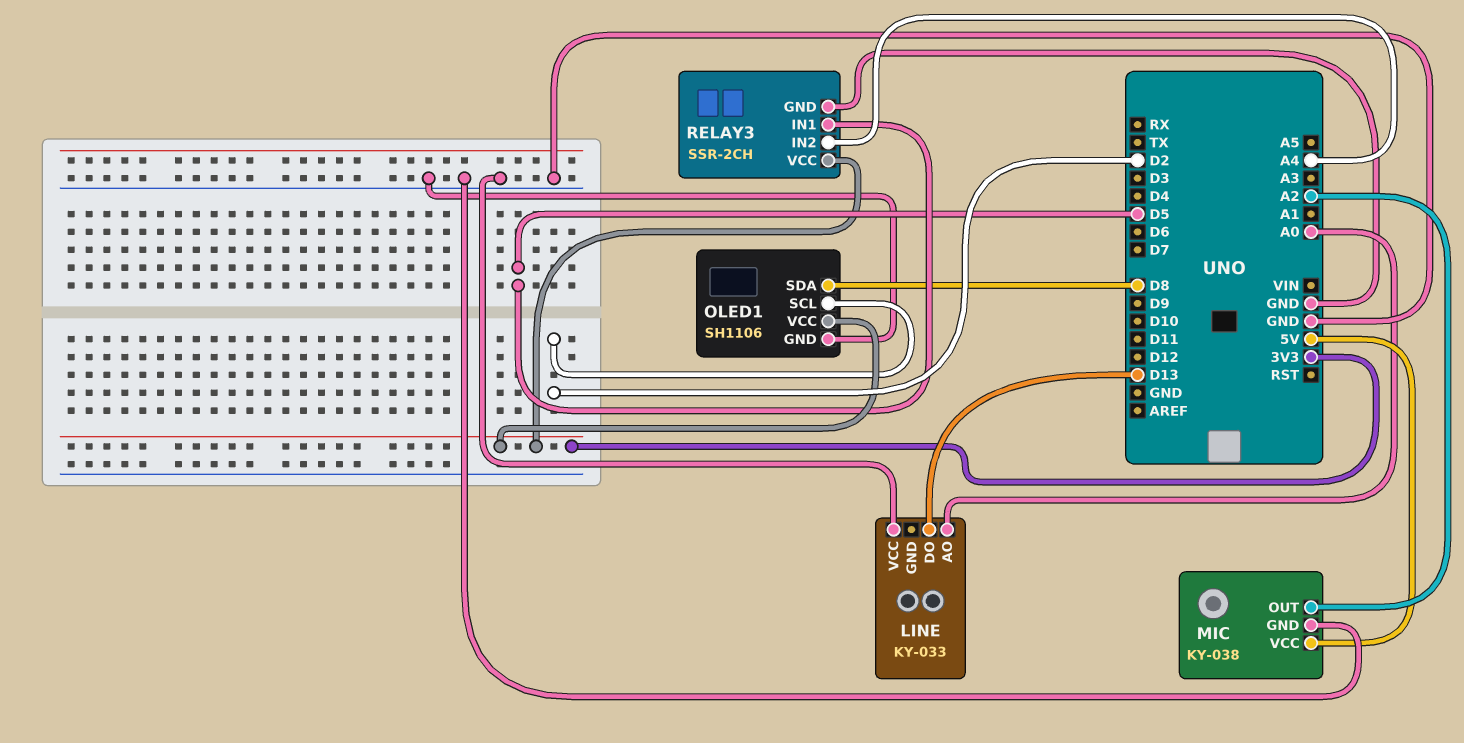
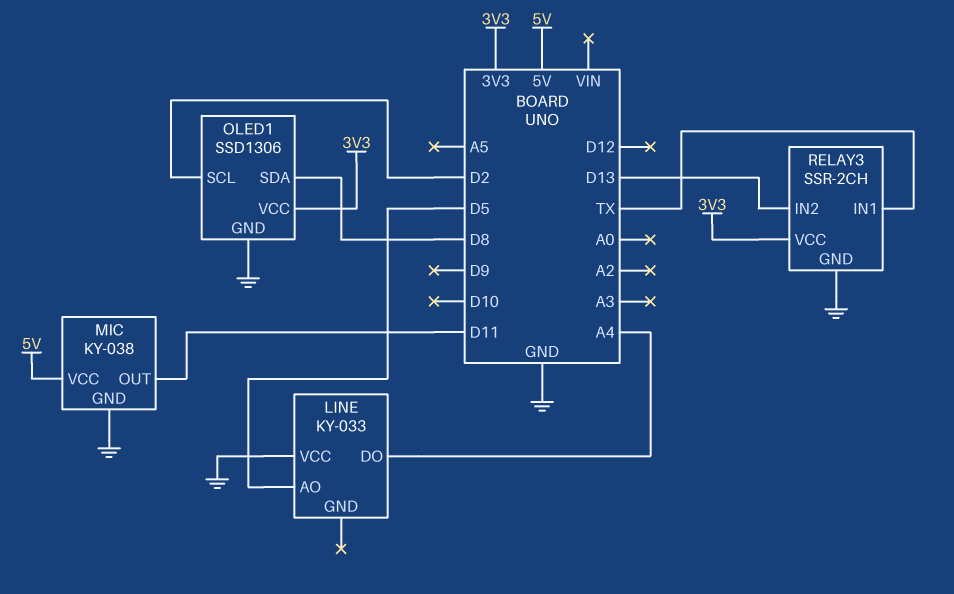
LINE pin AO: A0 -> D5
LINE pin DO: D13 -> A4
MIC pin OUT: A2 -> D11
OLED1: SH1106 -> SSD1306
RELAY3 pin IN1: D5 -> TX
RELAY3 pin IN2: A4 -> D13

